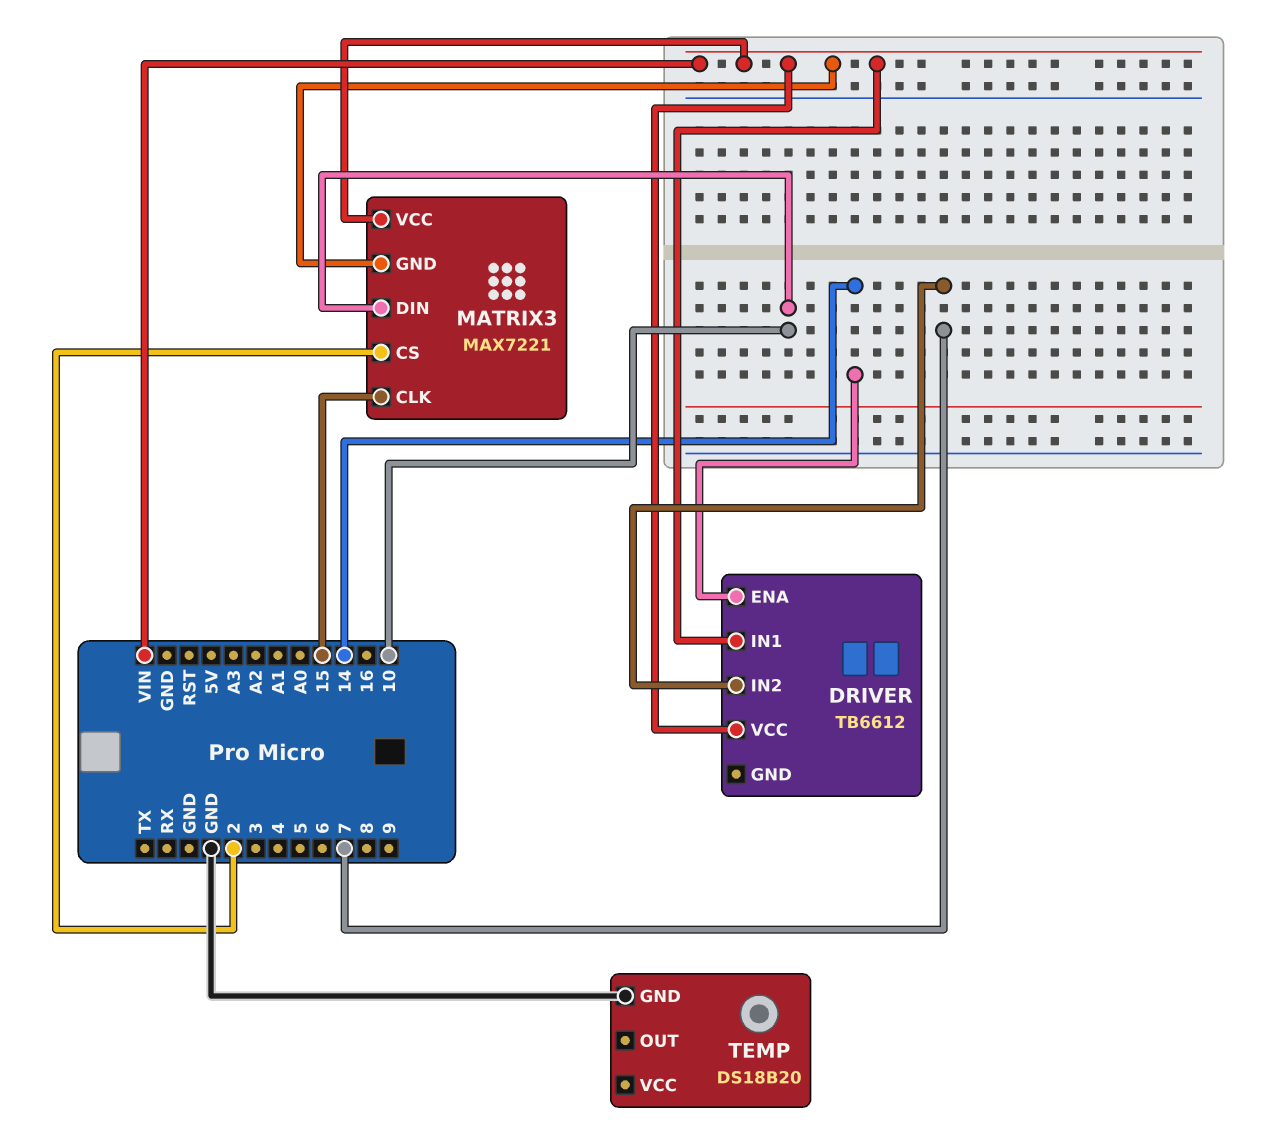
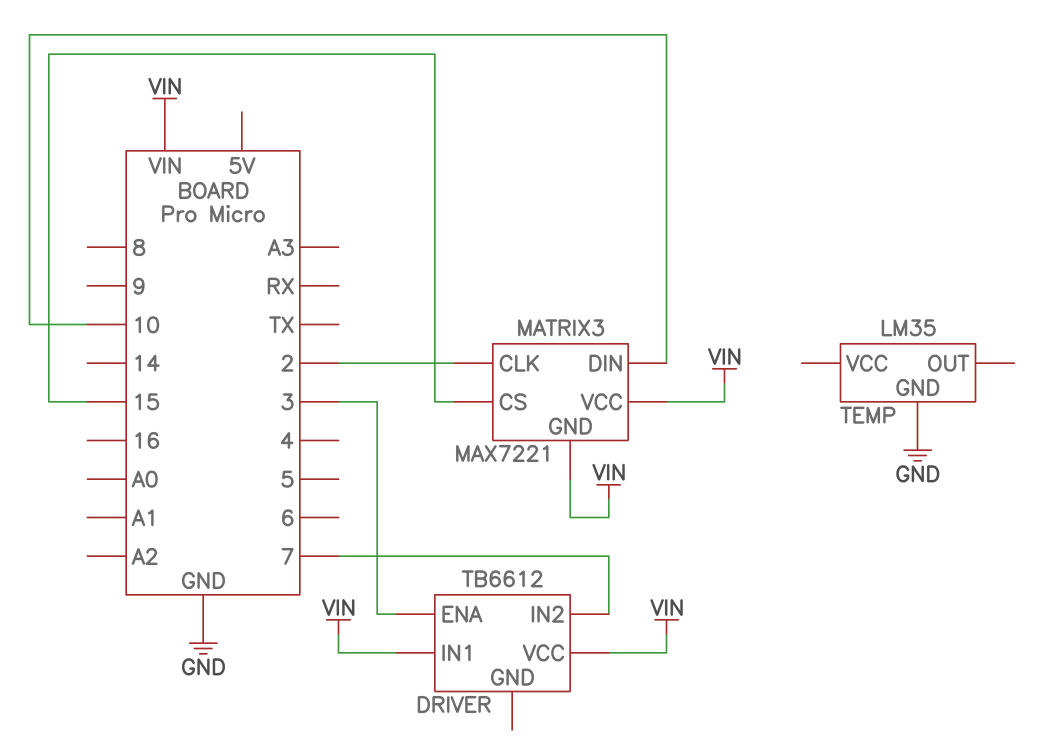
DRIVER pin ENA: 14 -> 3
MATRIX3 pin CLK: 15 -> 2
MATRIX3 pin CS: 2 -> 15
TEMP: DS18B20 -> LM35

